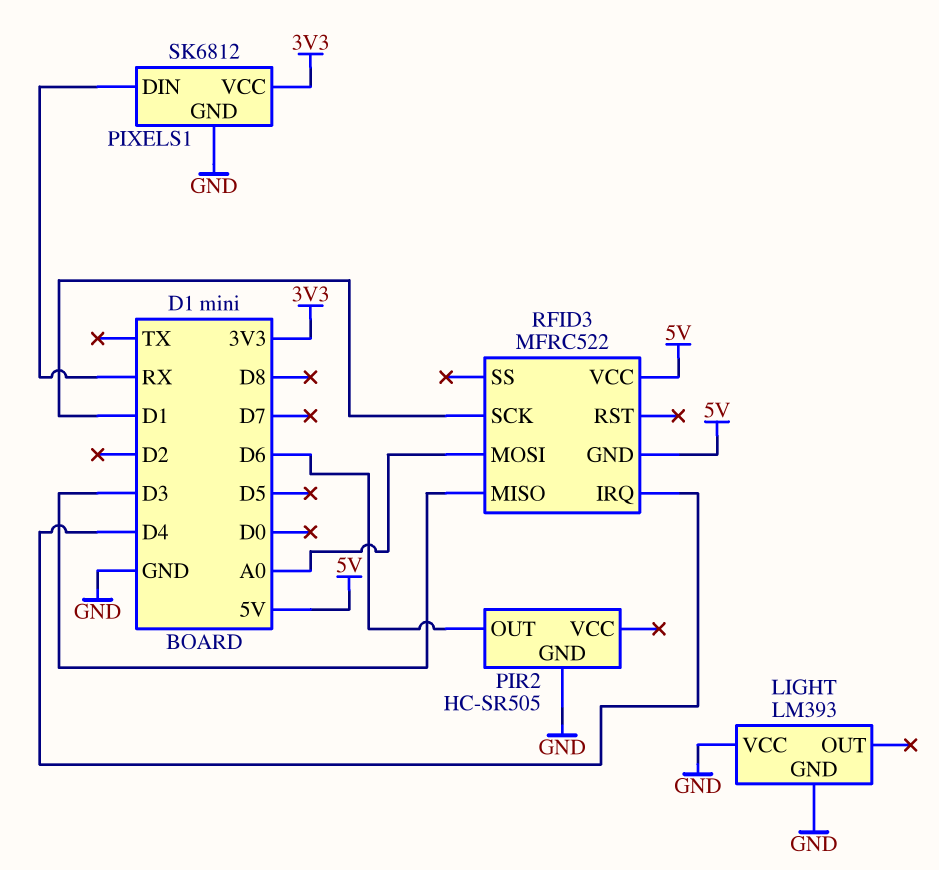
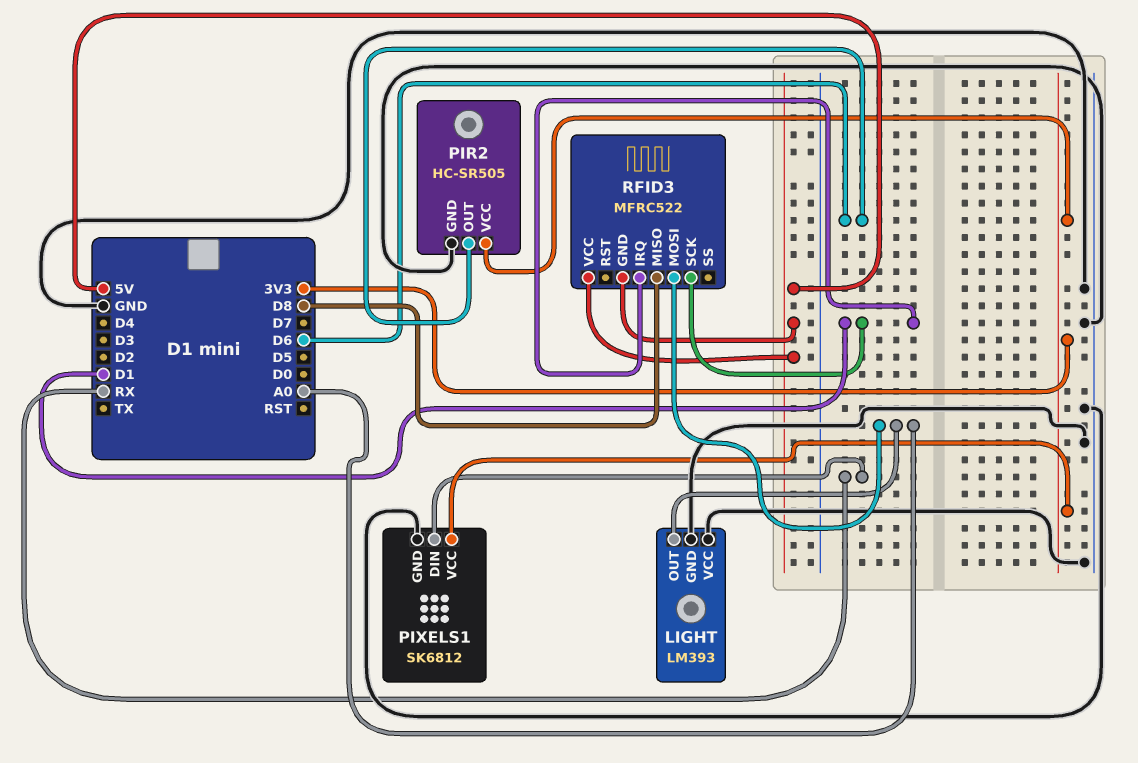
LIGHT pin OUT: none -> A0
PIR2 pin VCC: none -> 3V3
RFID3 pin IRQ: D4 -> D1
RFID3 pin MISO: D3 -> D8

